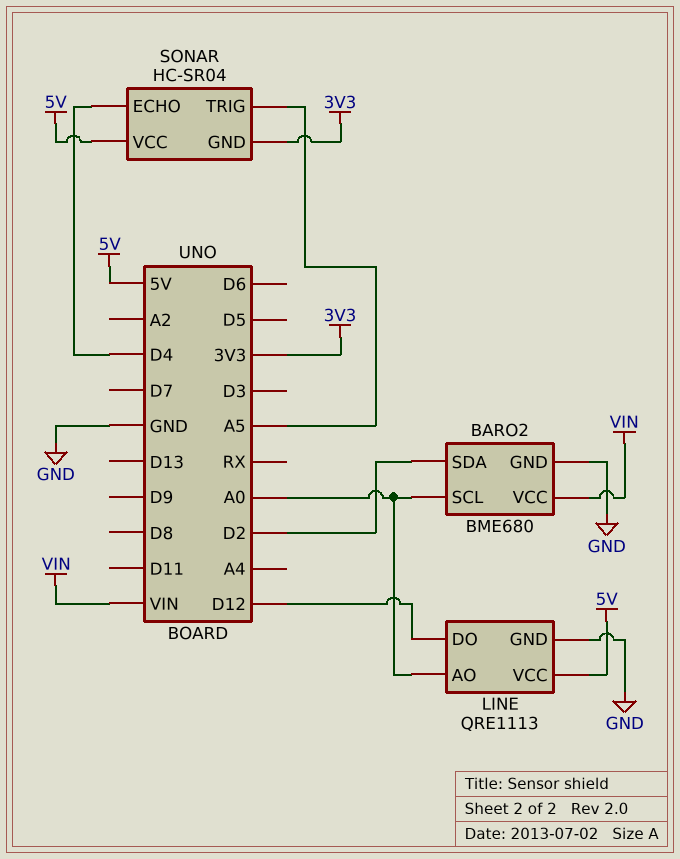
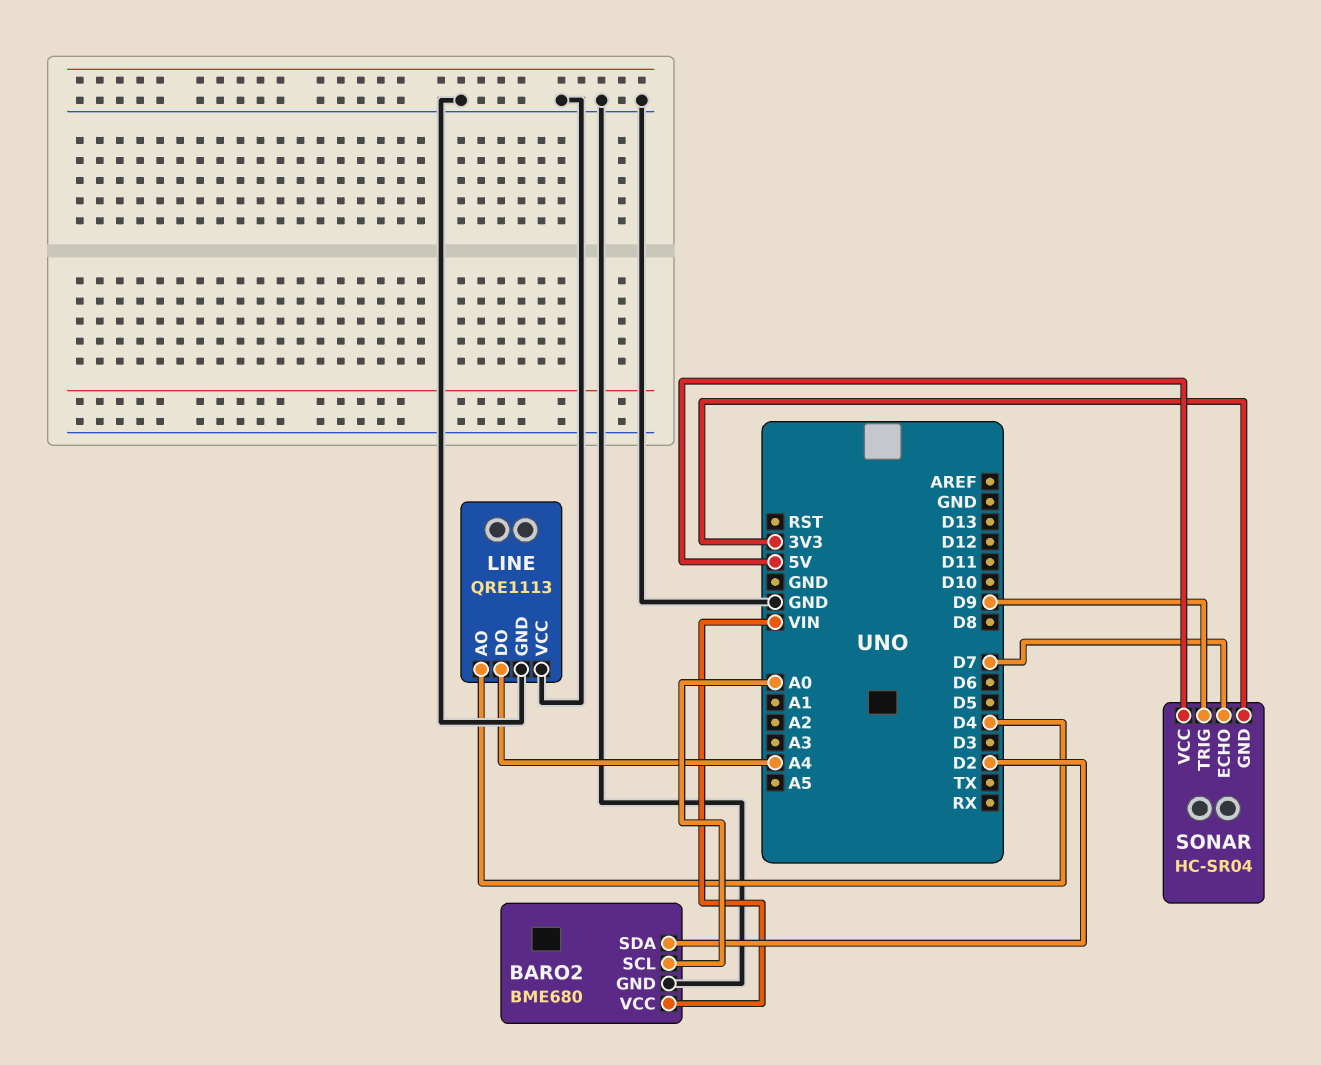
LINE pin AO: A0 -> D4
LINE pin DO: D12 -> A4
LINE pin VCC: 5V -> GND
SONAR pin ECHO: D4 -> D7
SONAR pin TRIG: A5 -> D9

